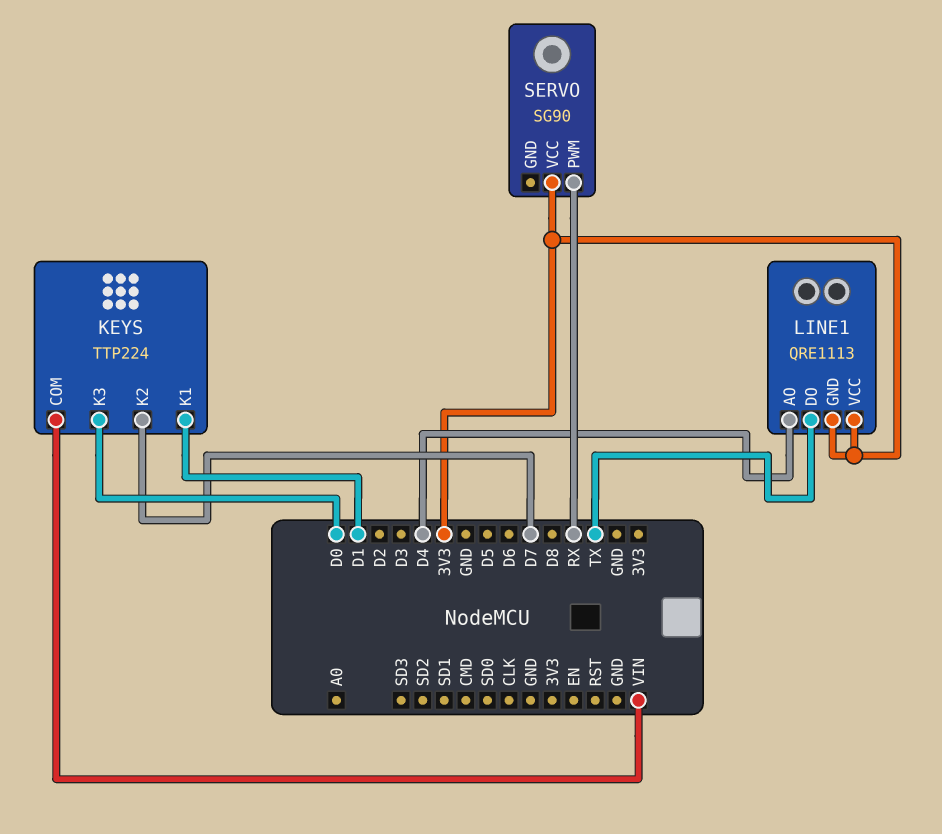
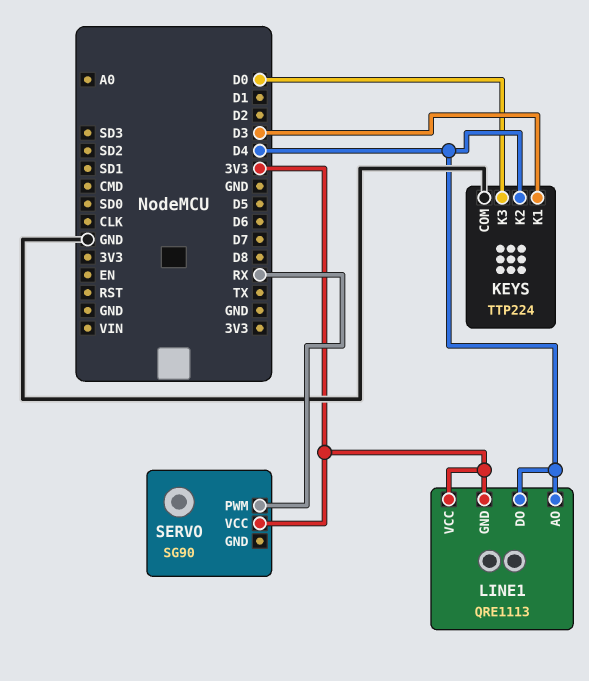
KEYS pin COM: VIN -> GND
KEYS pin K1: D1 -> D3
KEYS pin K2: D7 -> D4
LINE1 pin DO: TX -> D4

